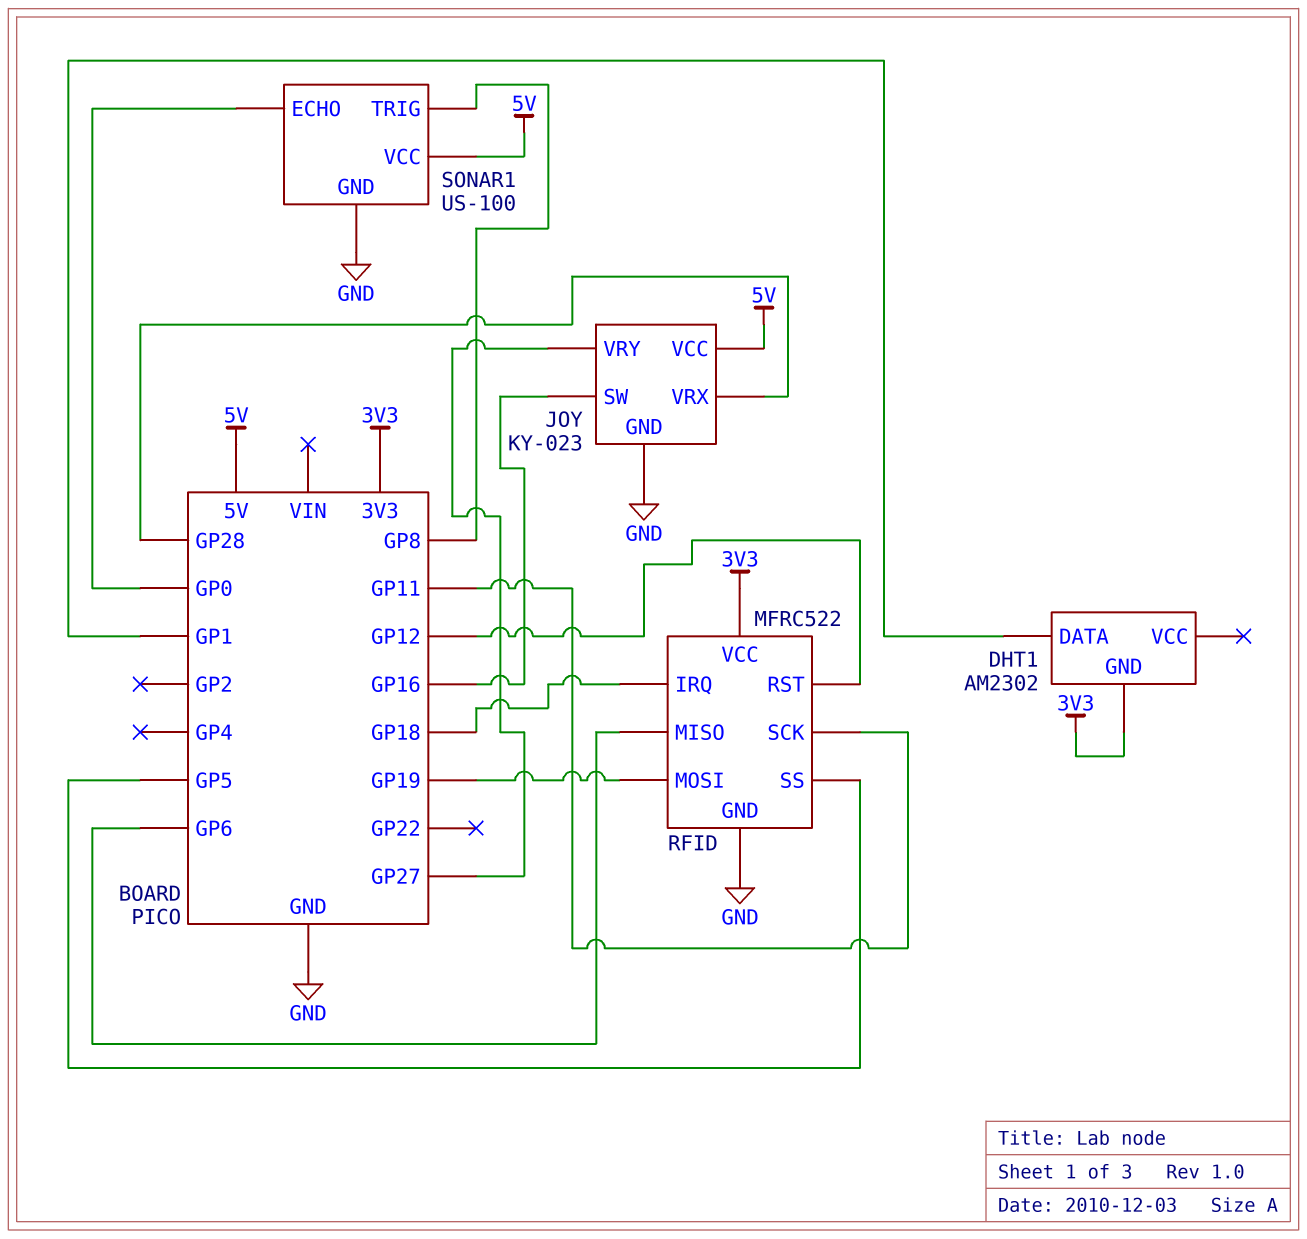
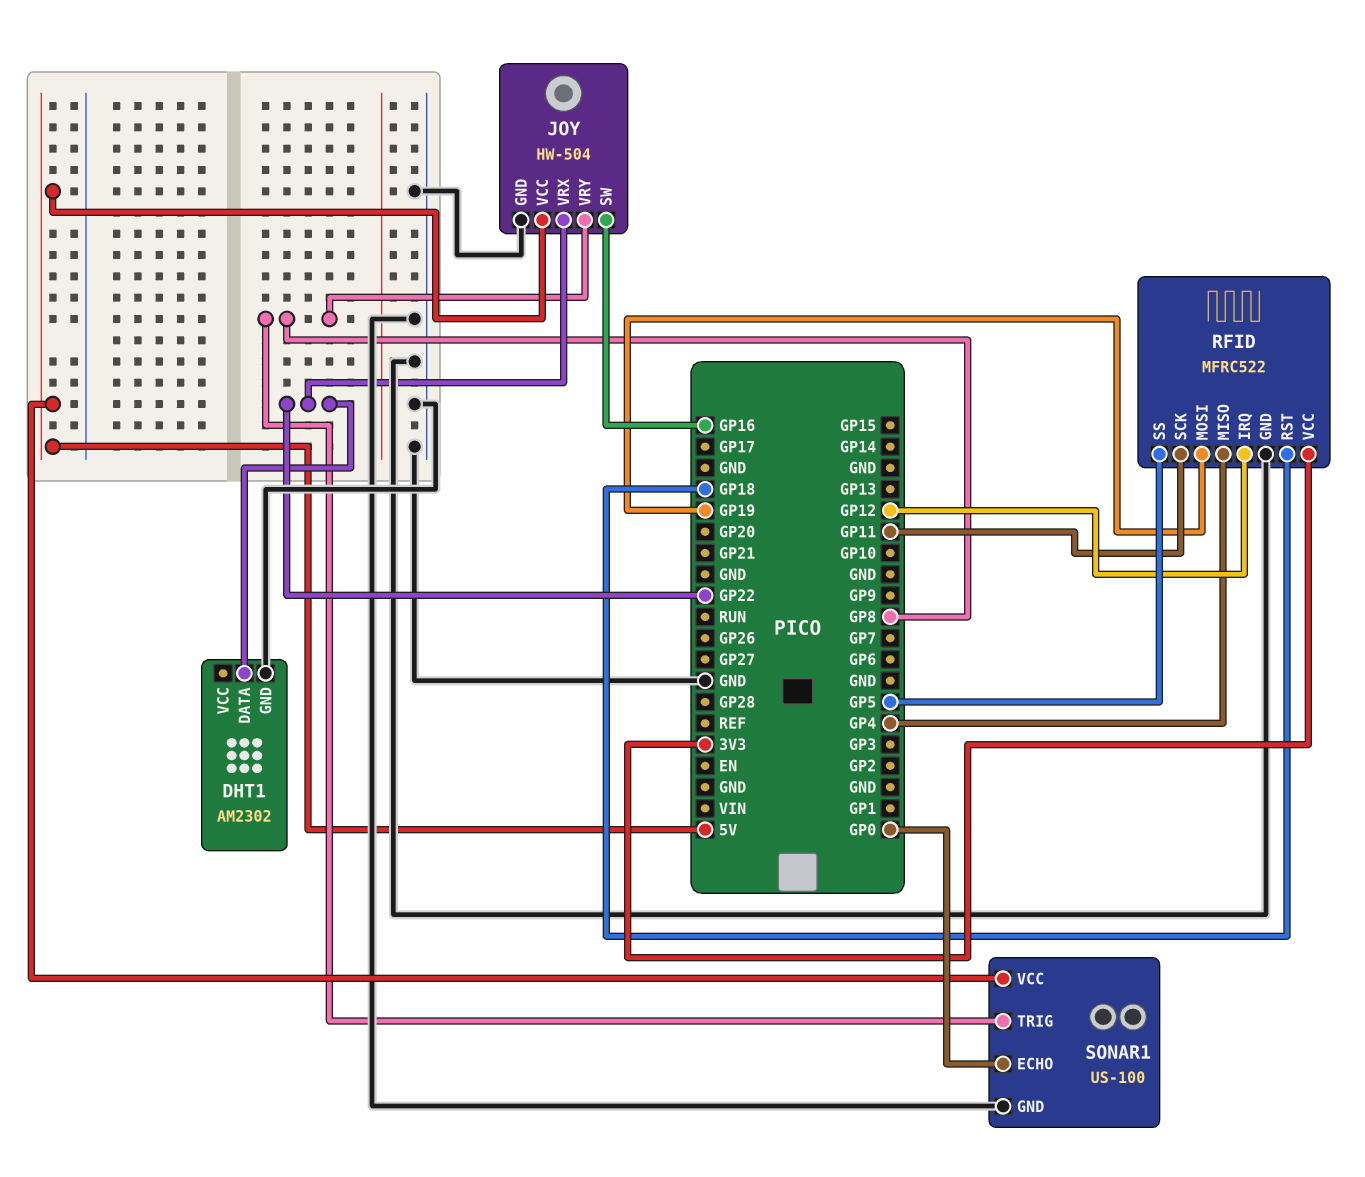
DHT1 pin DATA: GP1 -> GP22
DHT1 pin GND: 3V3 -> GND
JOY: KY-023 -> HW-504
JOY pin VRX: GP28 -> GP22
JOY pin VRY: GP27 -> GP8
RFID pin IRQ: GP18 -> GP12
RFID pin MISO: GP6 -> GP4
RFID pin RST: GP12 -> GP18

